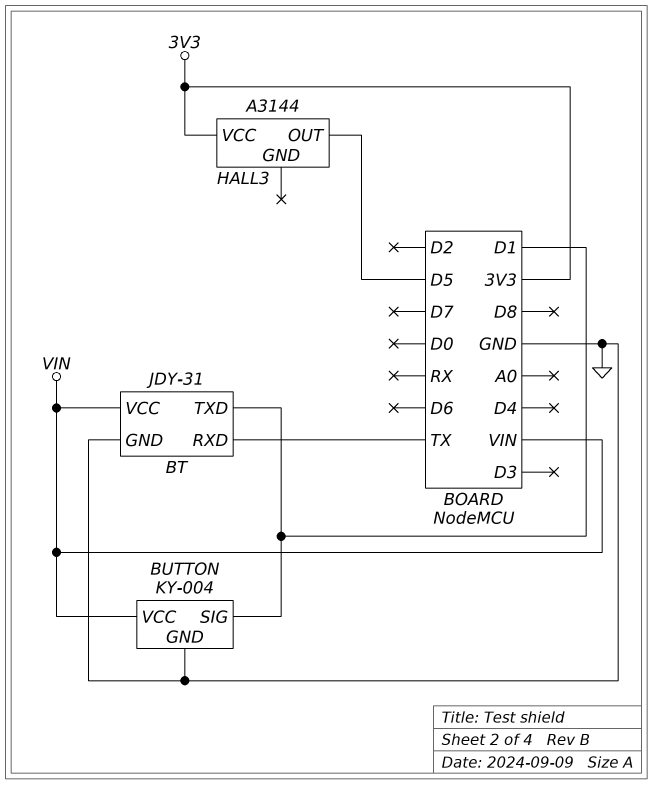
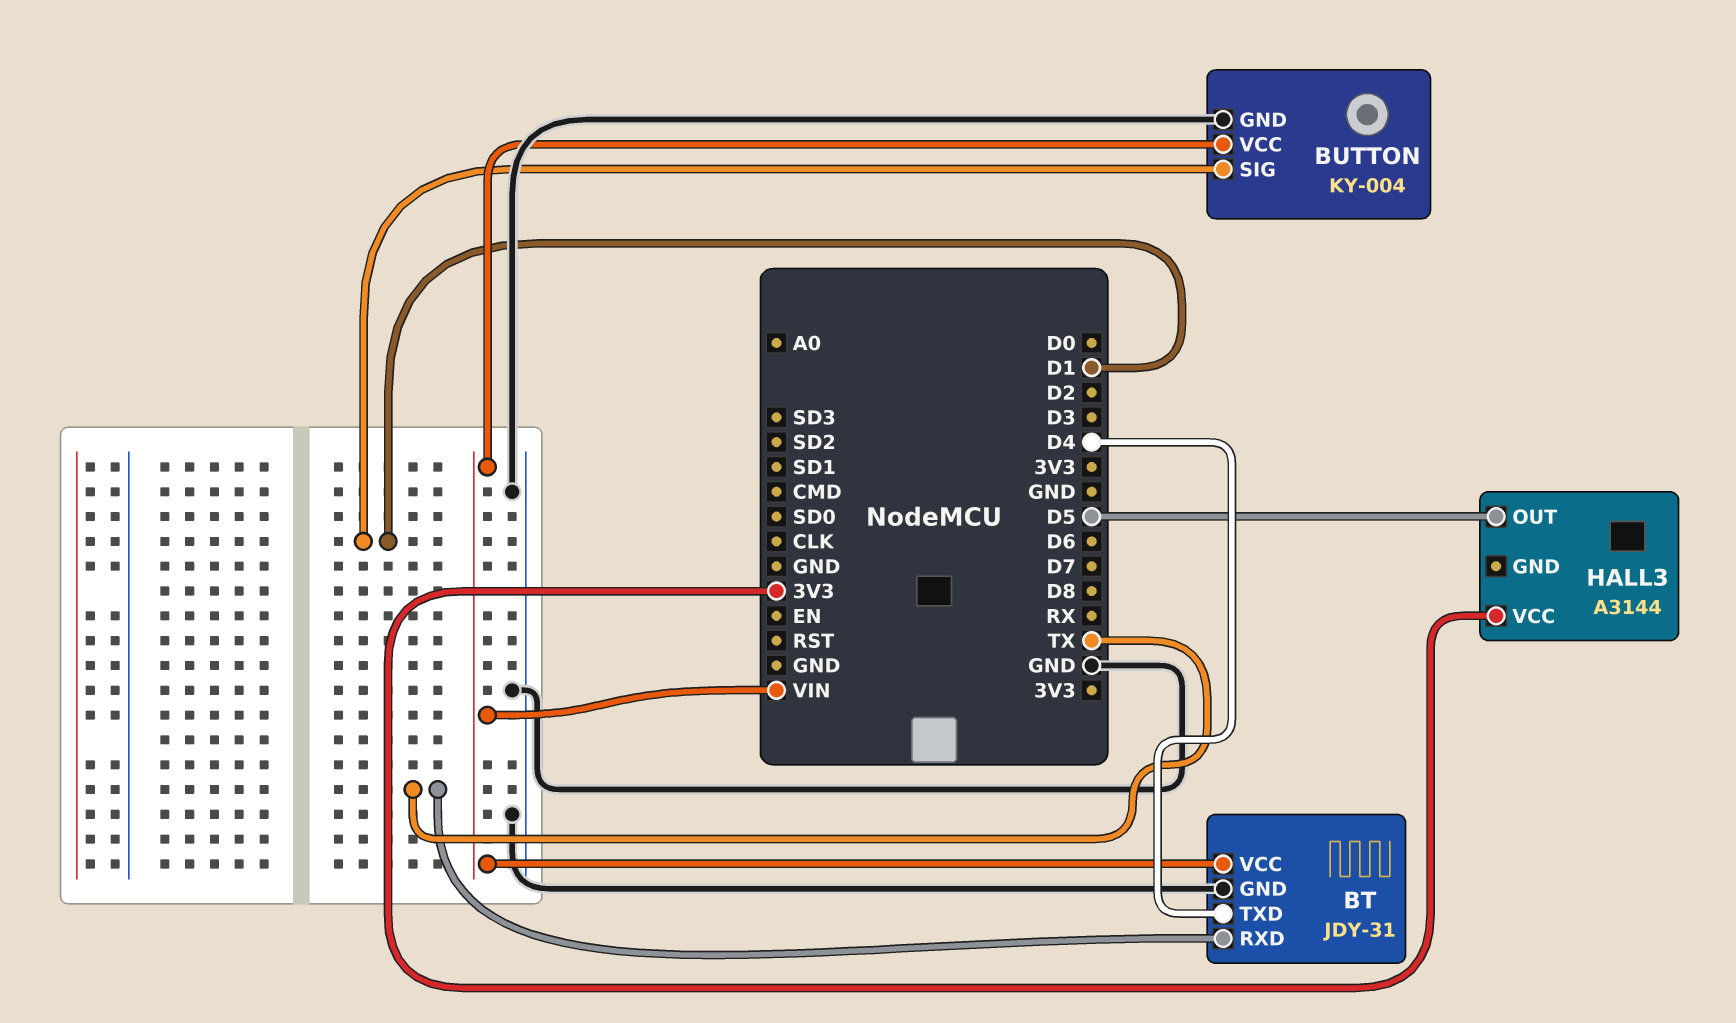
BT pin TXD: D1 -> D4

